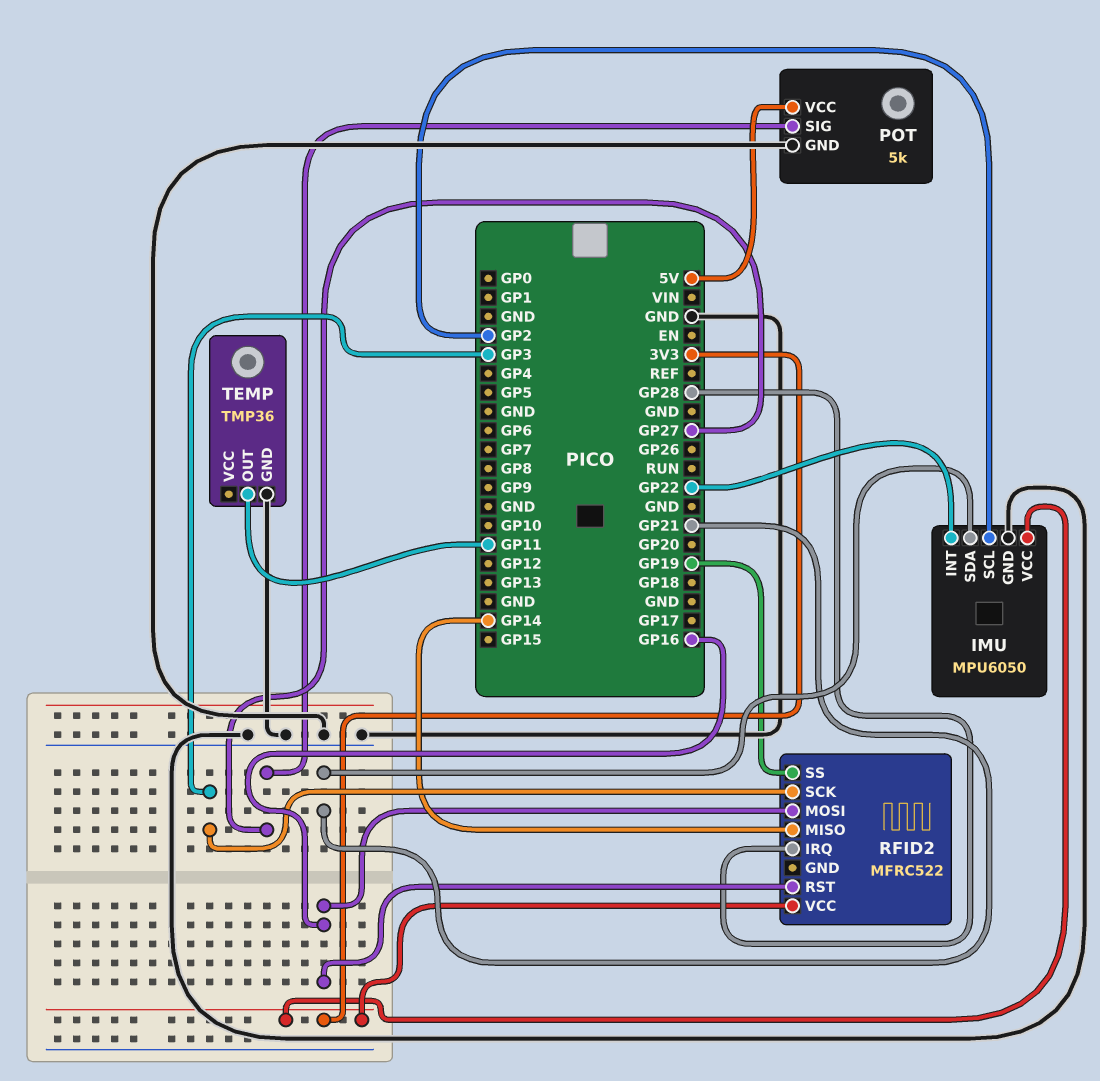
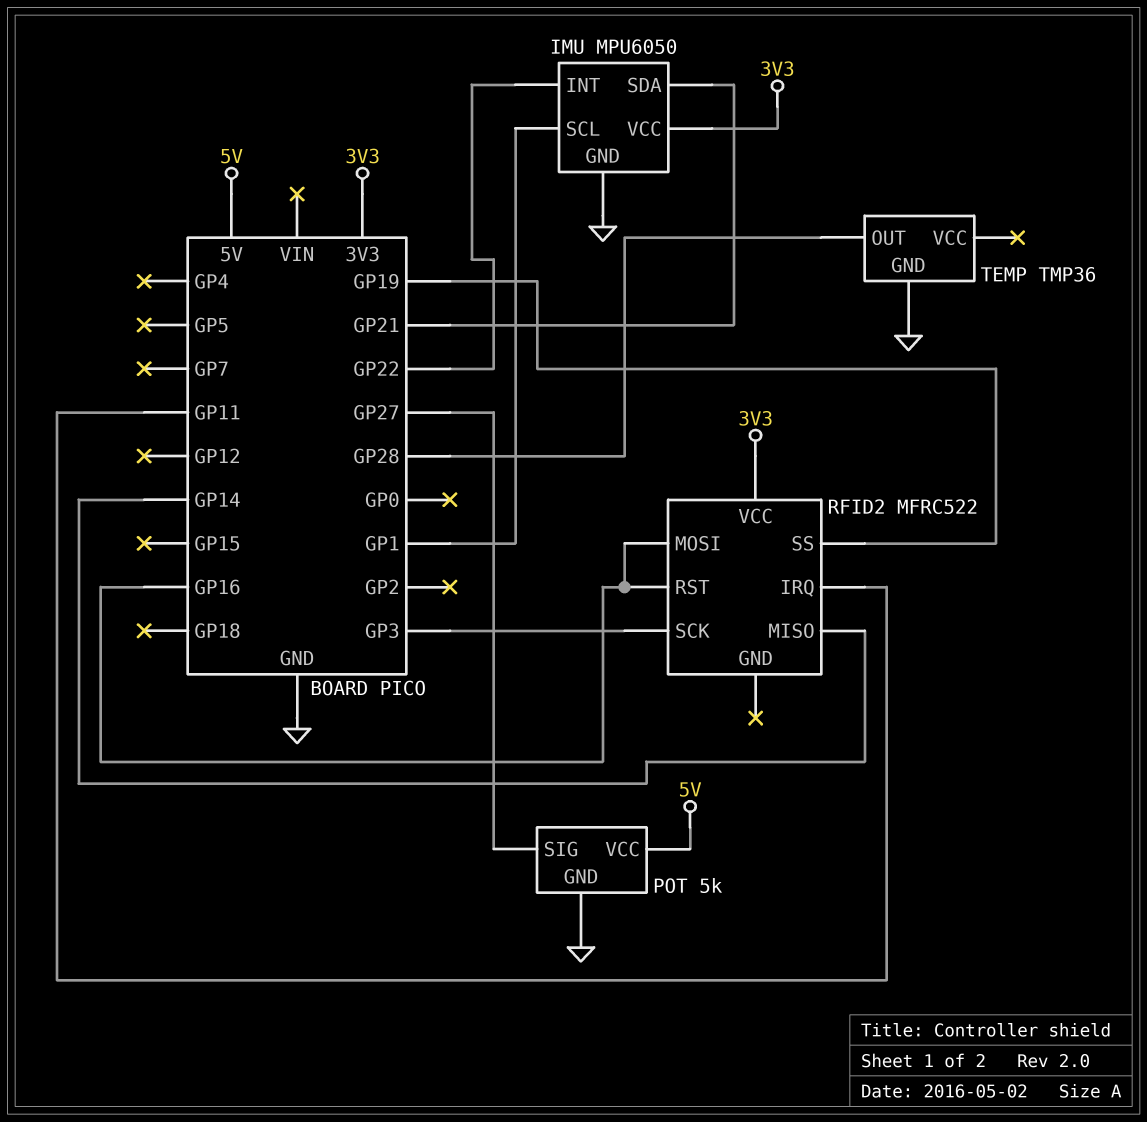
IMU pin SCL: GP2 -> GP1
RFID2 pin IRQ: GP28 -> GP11
TEMP pin OUT: GP11 -> GP28

